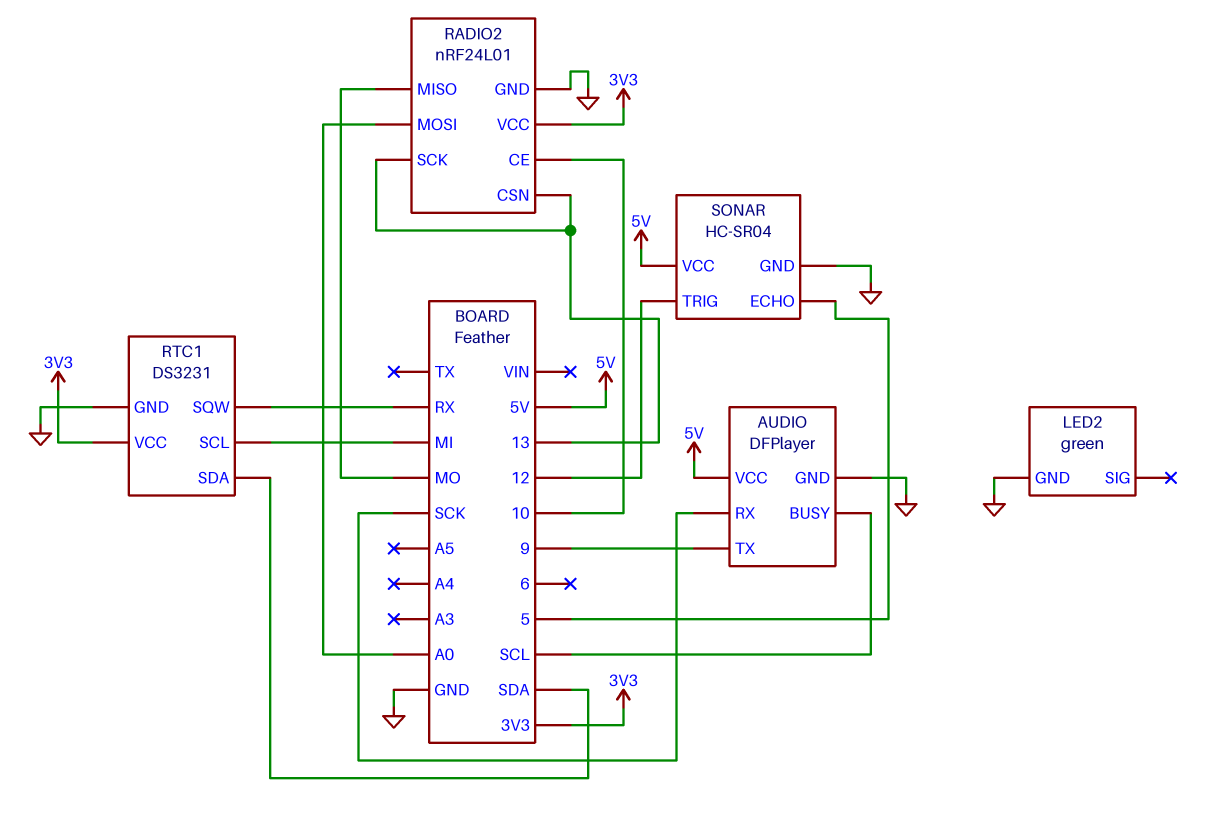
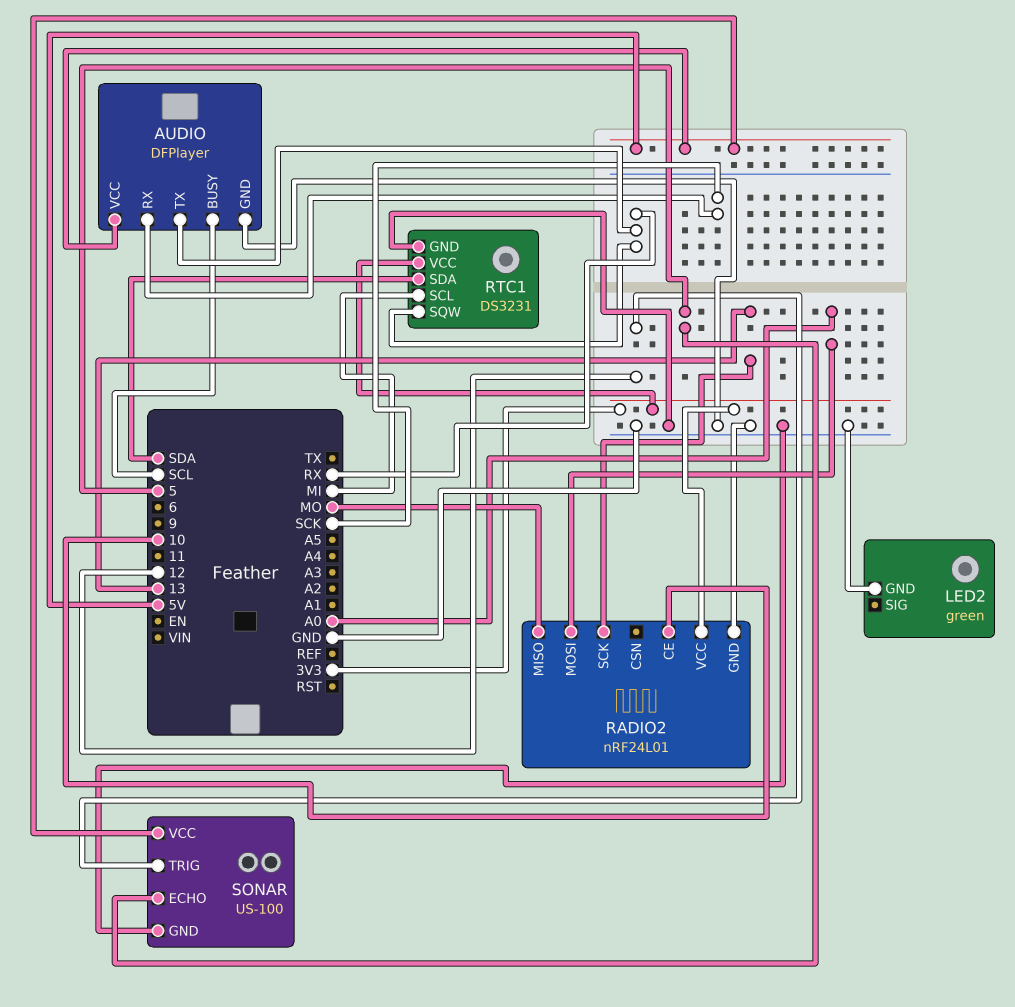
AUDIO pin TX: 9 -> RX
RADIO2 pin CSN: 13 -> none
SONAR: HC-SR04 -> US-100

